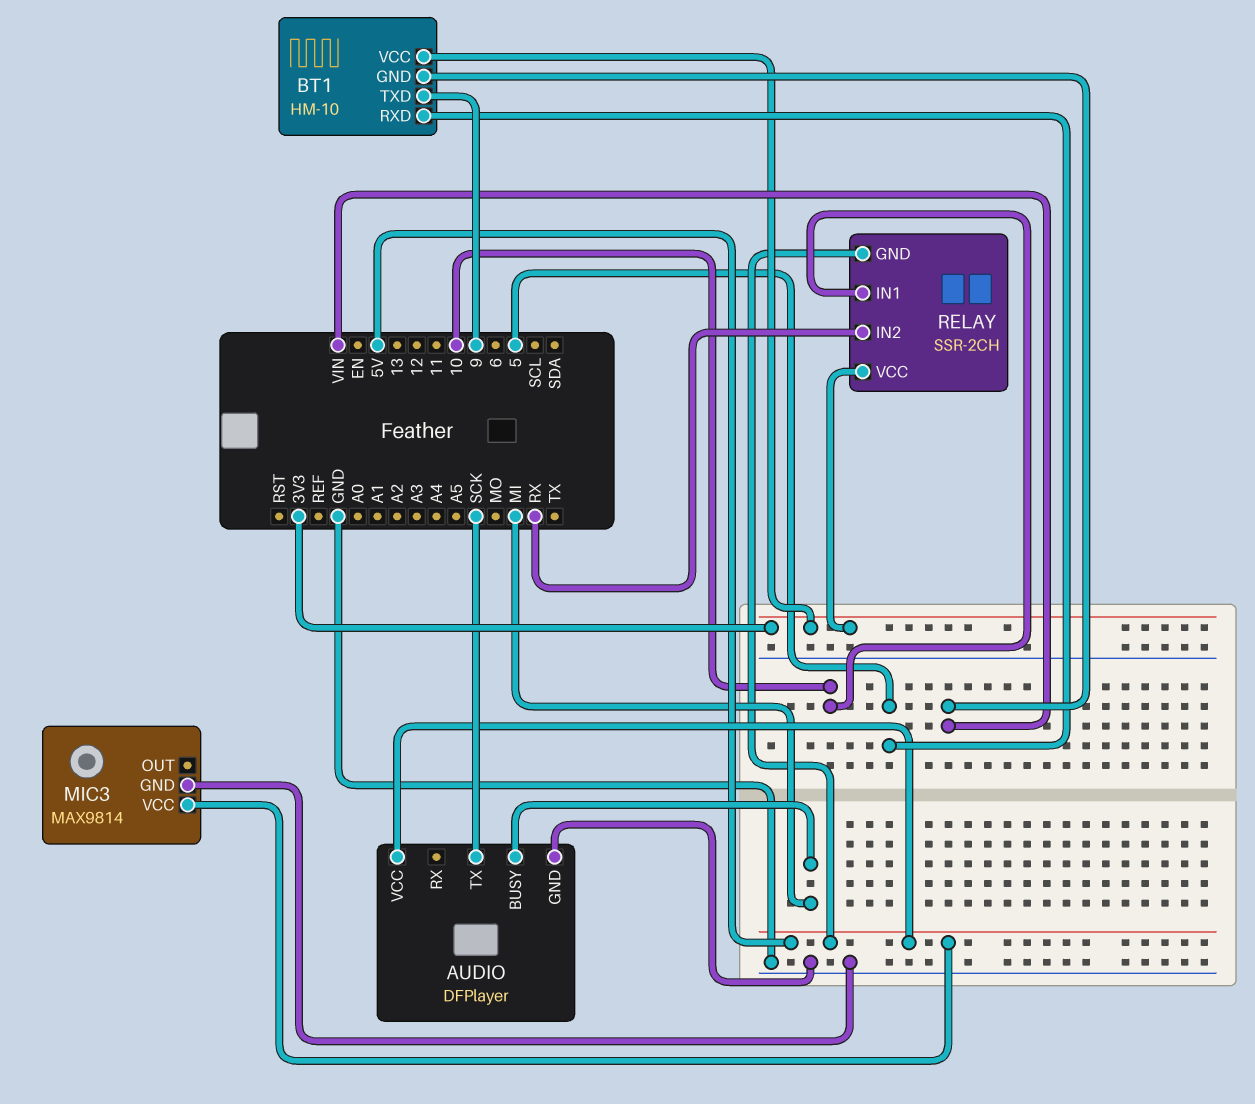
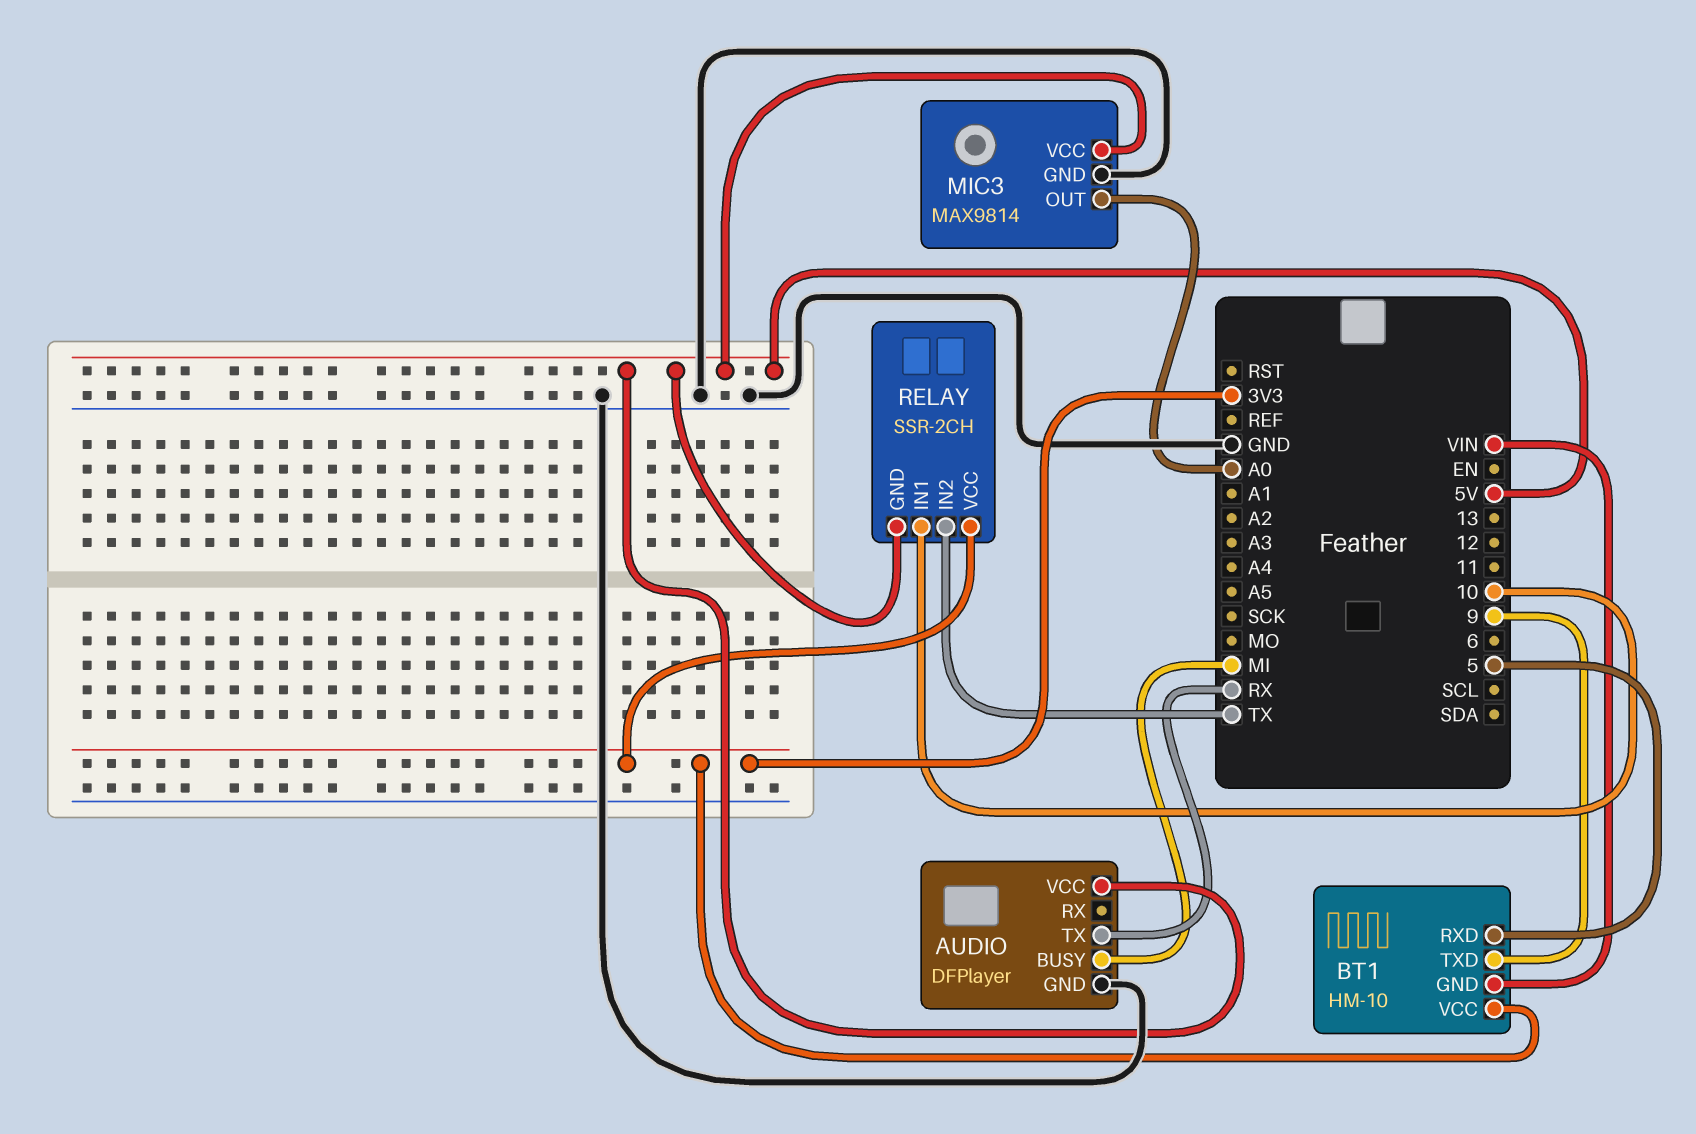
AUDIO pin TX: SCK -> RX
MIC3 pin OUT: none -> A0
RELAY pin IN2: RX -> TX

